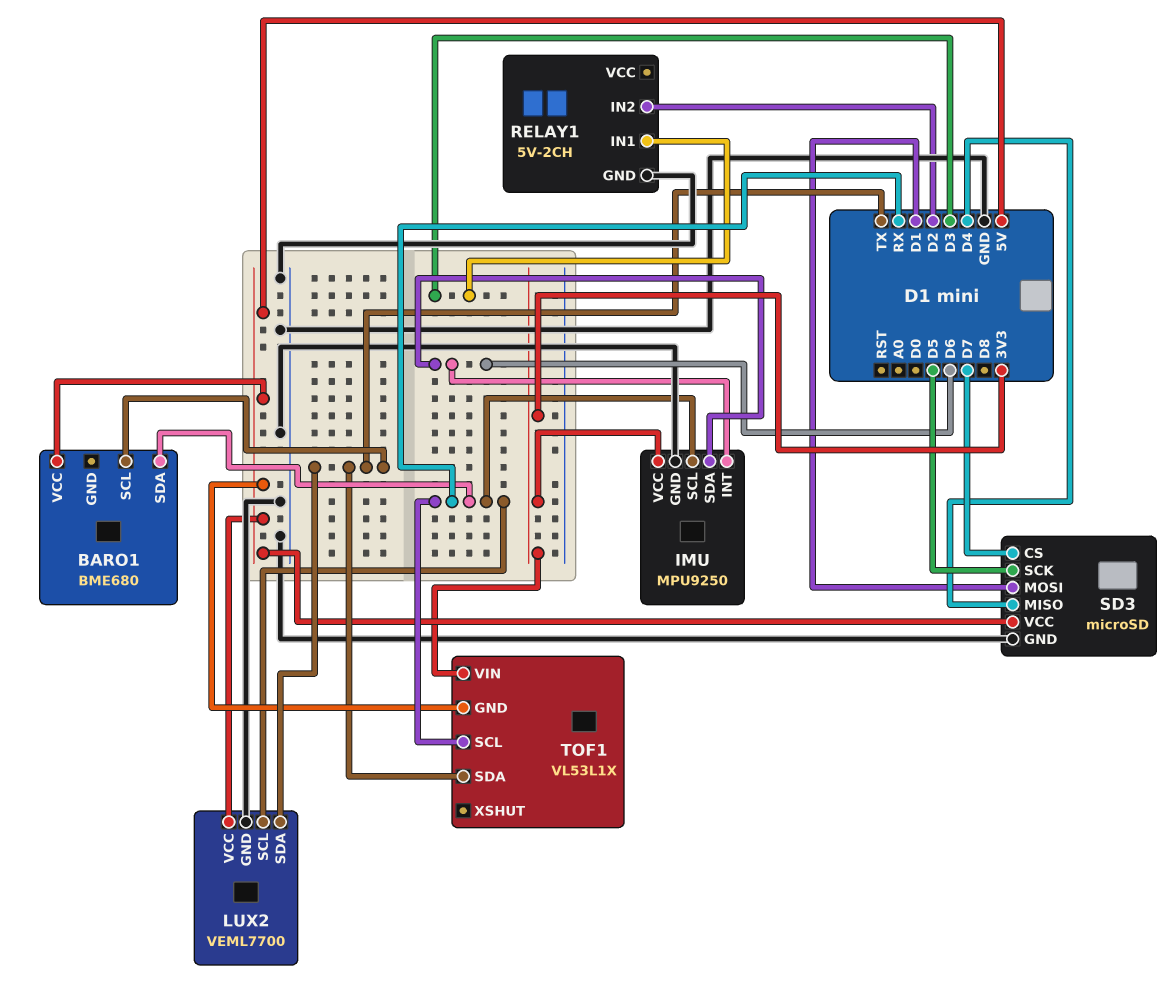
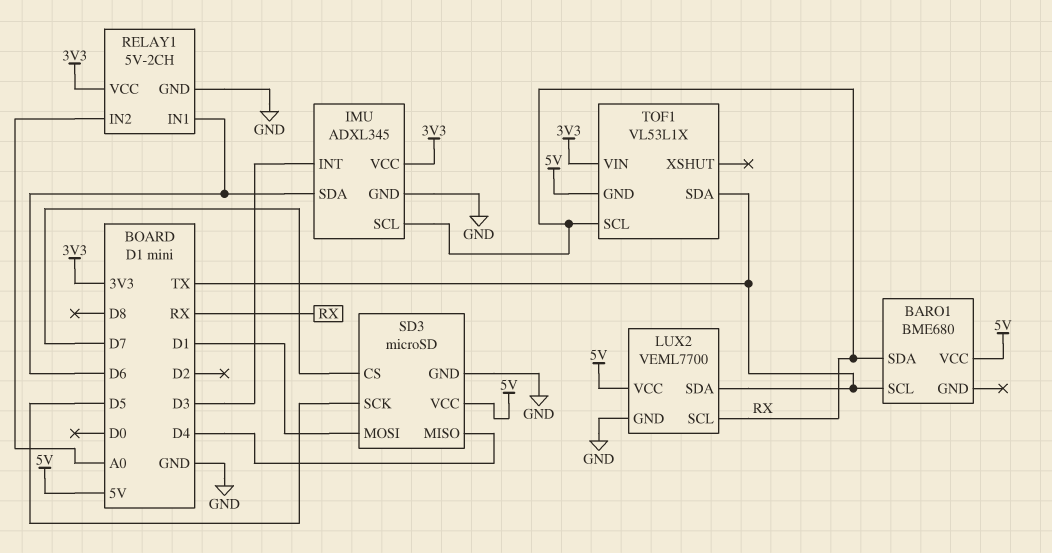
IMU: MPU9250 -> ADXL345
IMU pin INT: D6 -> D3
RELAY1 pin IN1: D3 -> D6
RELAY1 pin IN2: D2 -> A0
RELAY1 pin VCC: none -> 3V3

